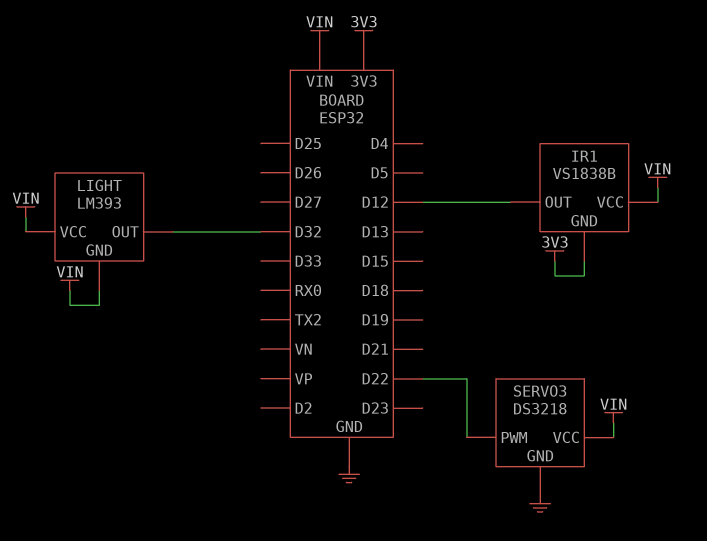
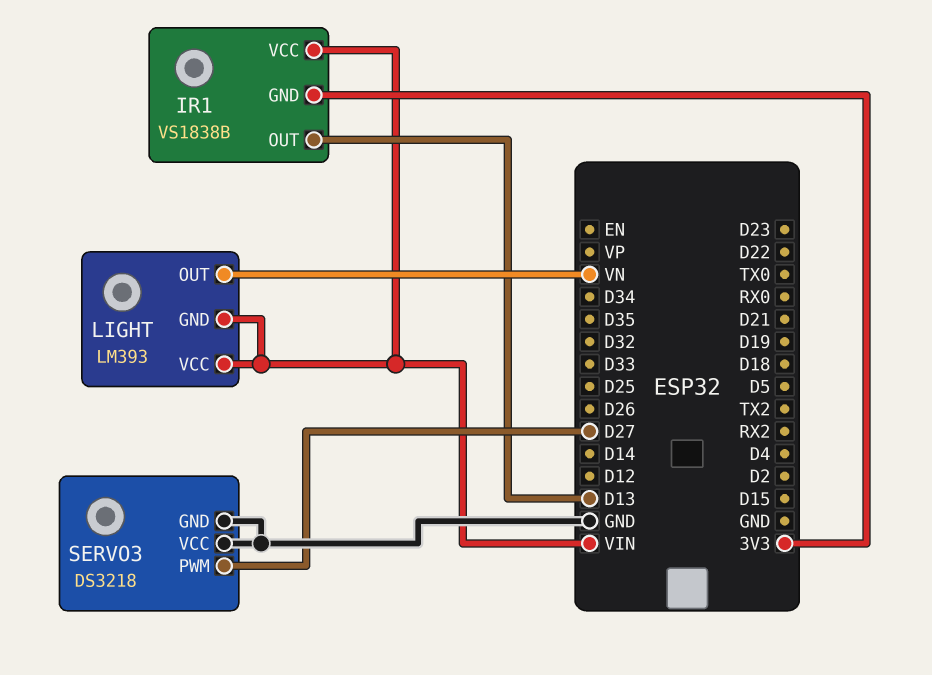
IR1 pin OUT: D12 -> D13
LIGHT pin OUT: D32 -> VN
SERVO3 pin PWM: D22 -> D27
SERVO3 pin VCC: VIN -> GND

